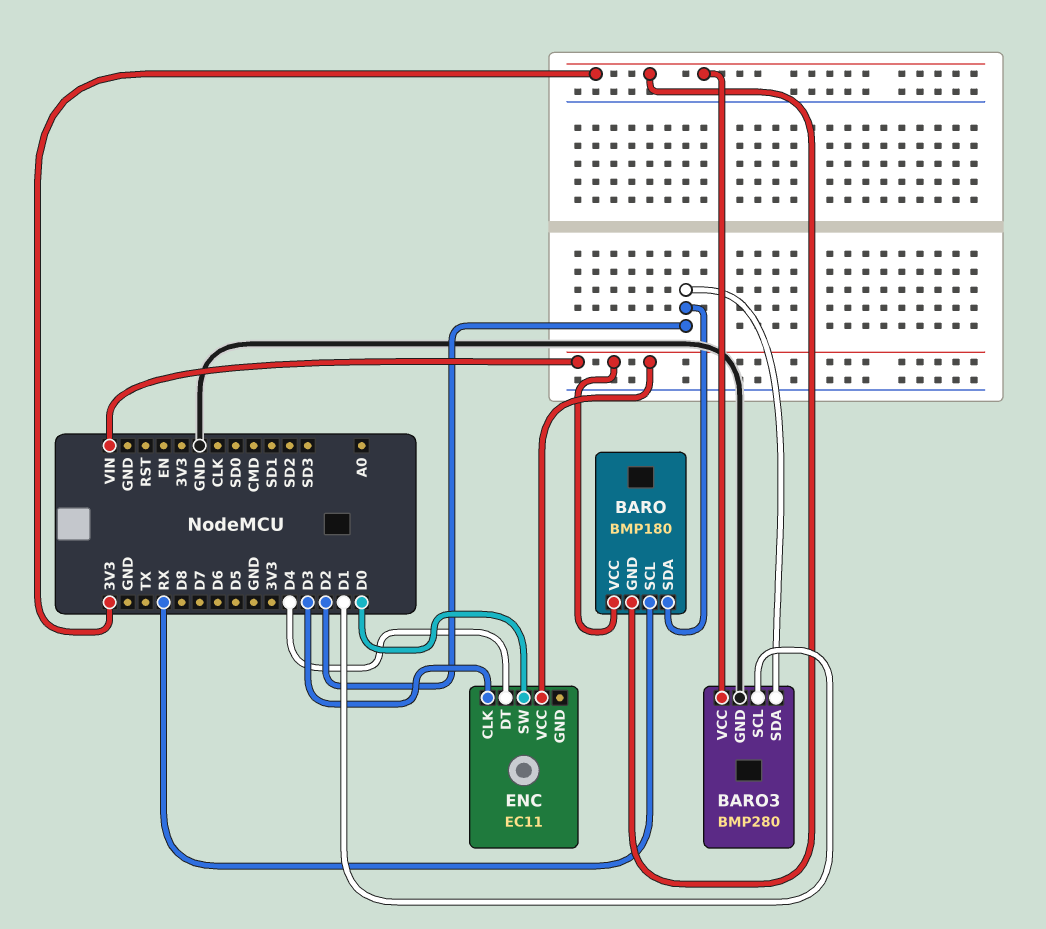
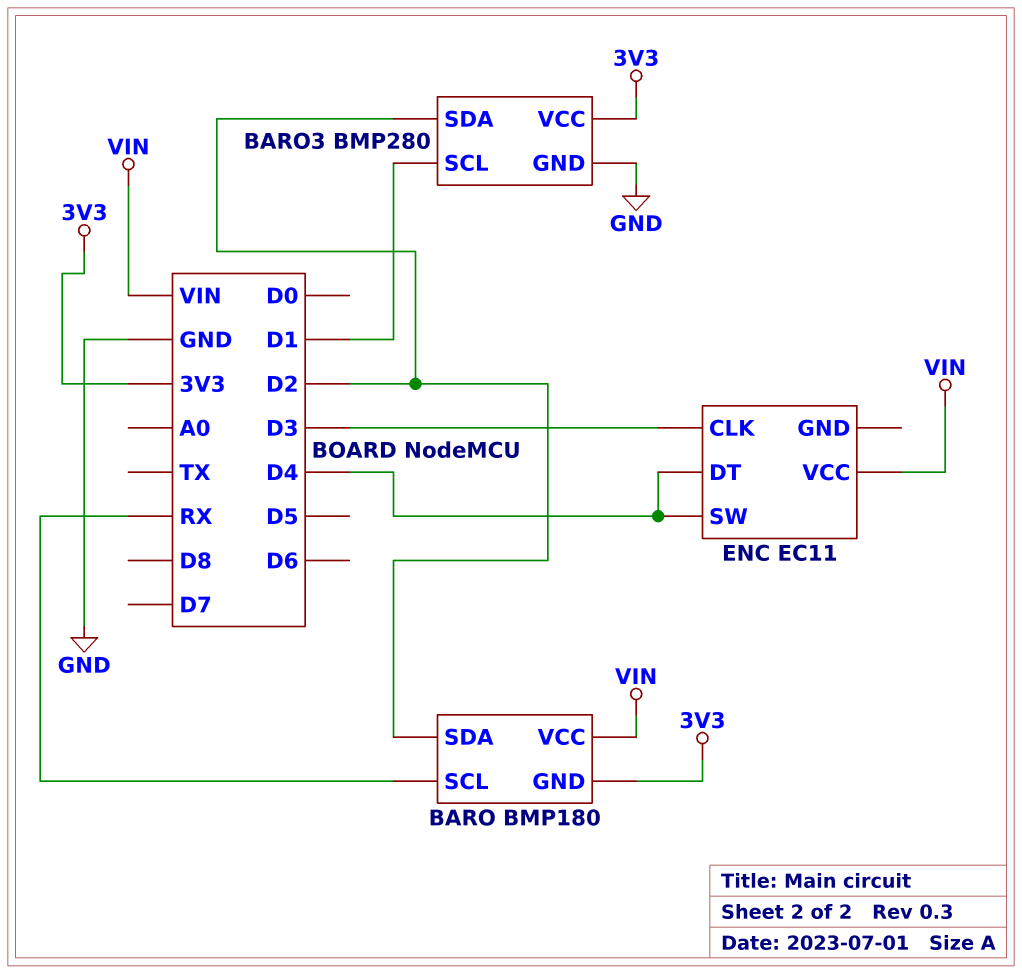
ENC pin SW: D0 -> D4

